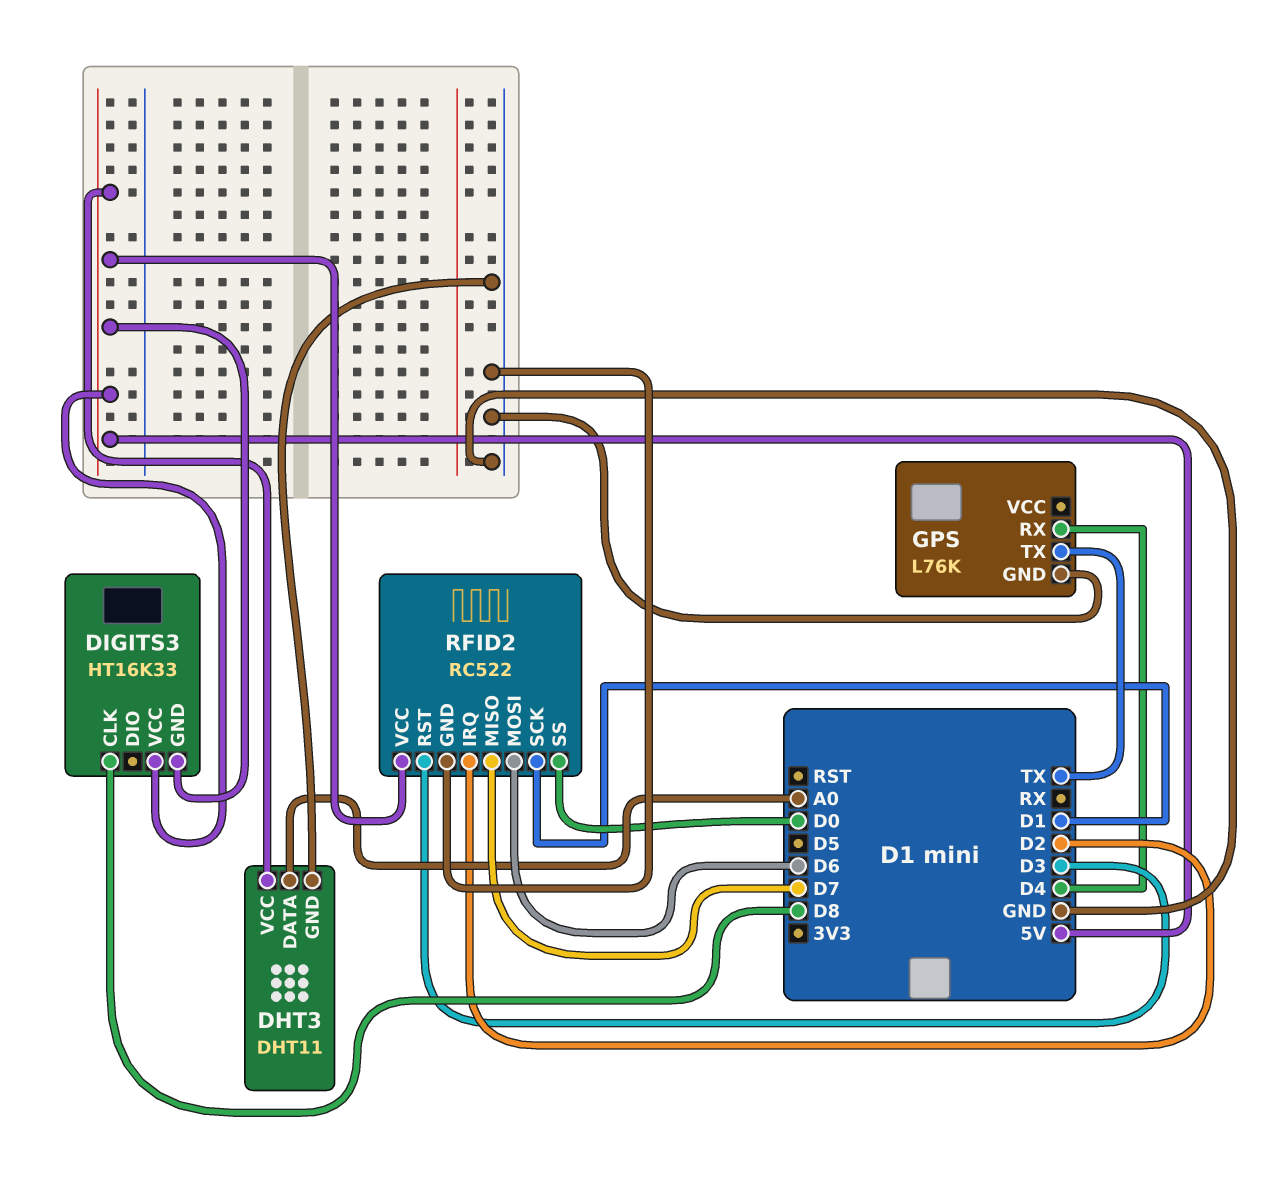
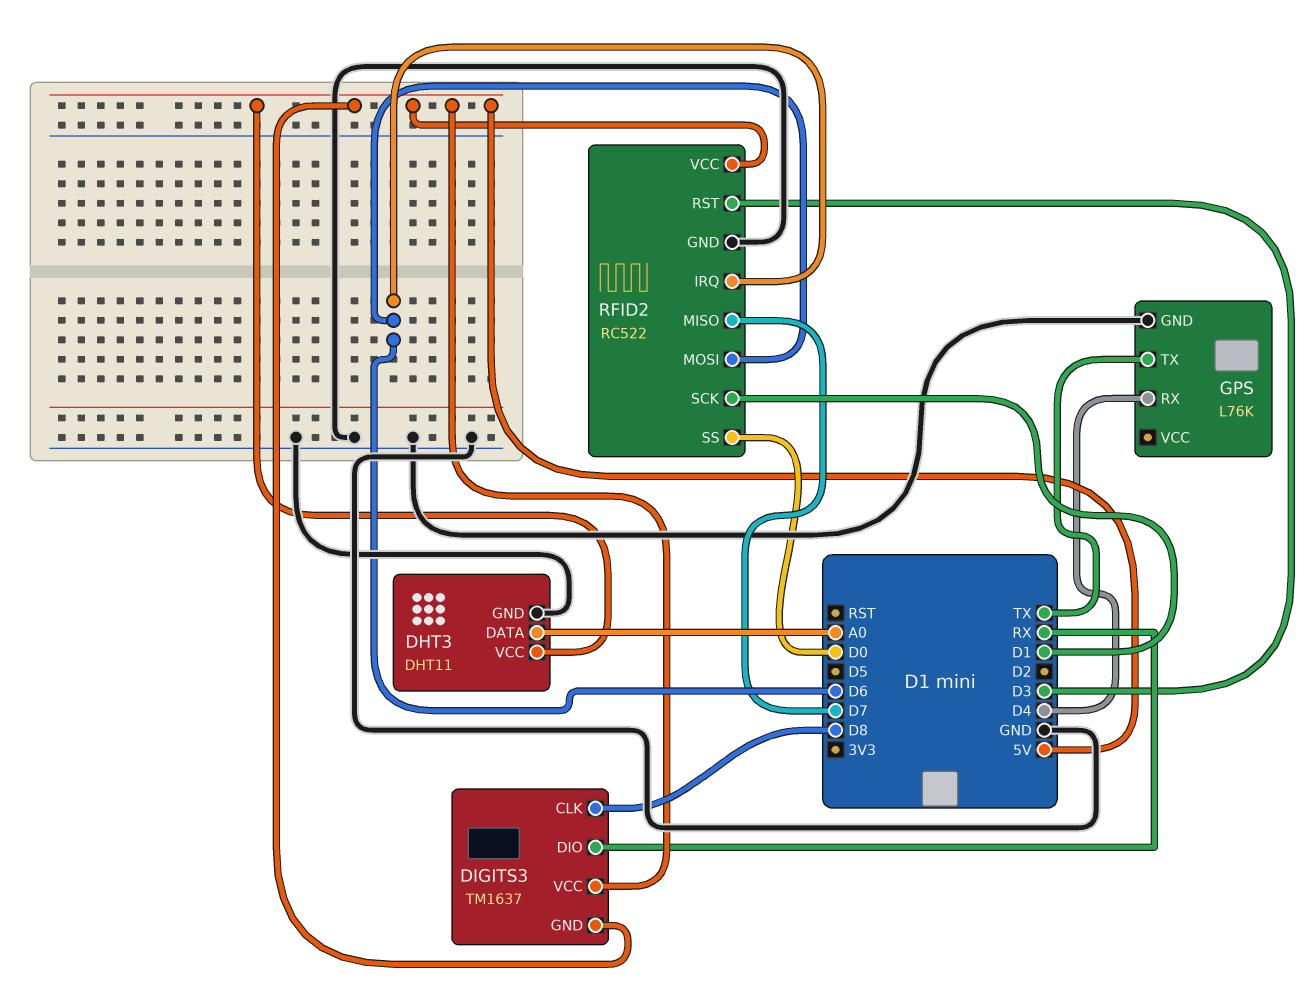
DIGITS3: HT16K33 -> TM1637
DIGITS3 pin DIO: none -> RX
RFID2 pin IRQ: D2 -> D6

